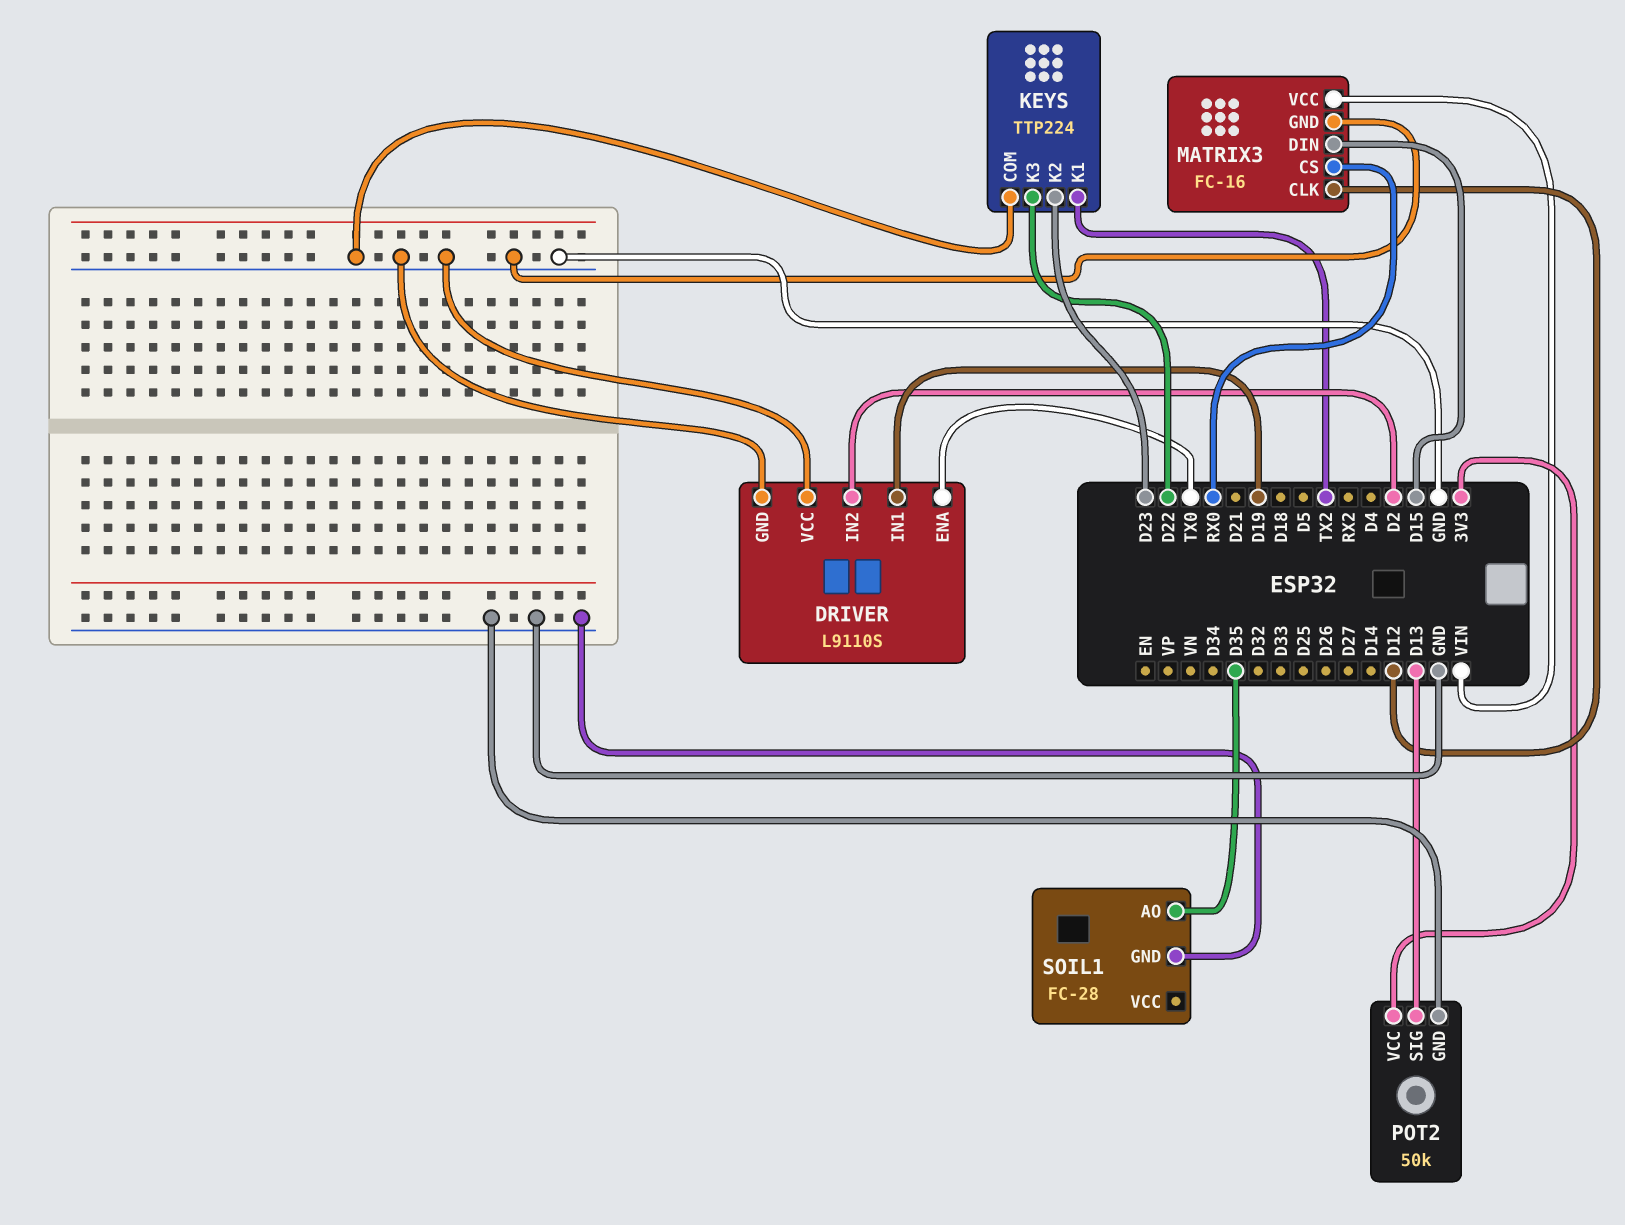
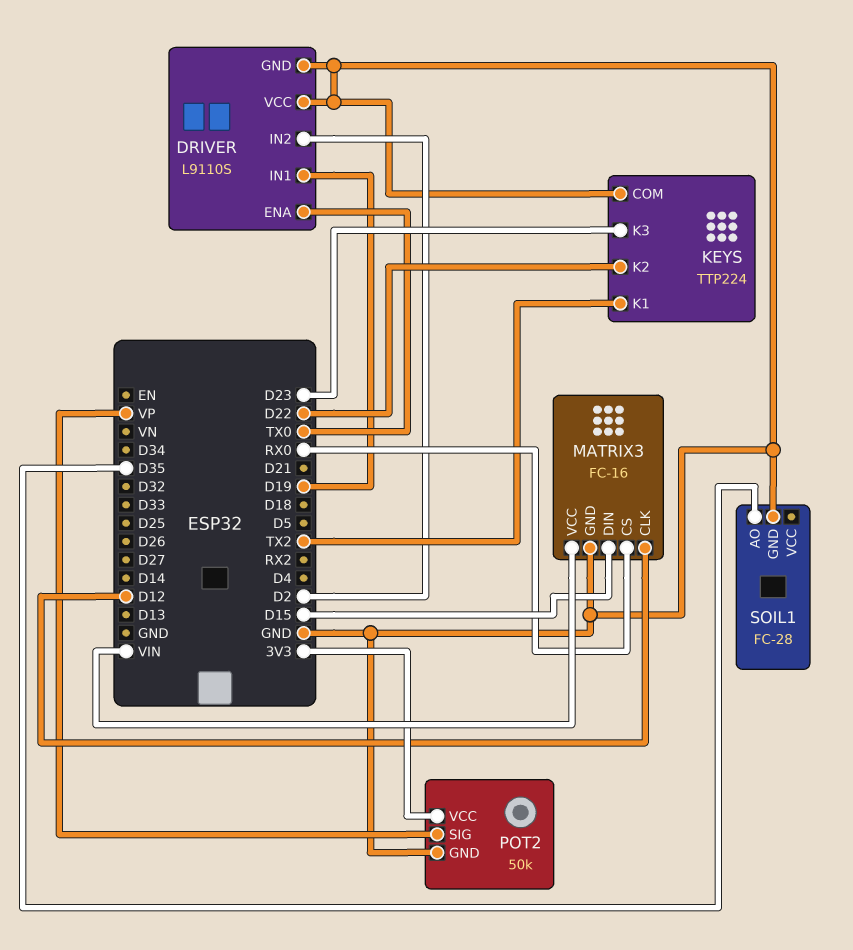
KEYS pin K2: D23 -> D22
KEYS pin K3: D22 -> D23
POT2 pin SIG: D13 -> VP

